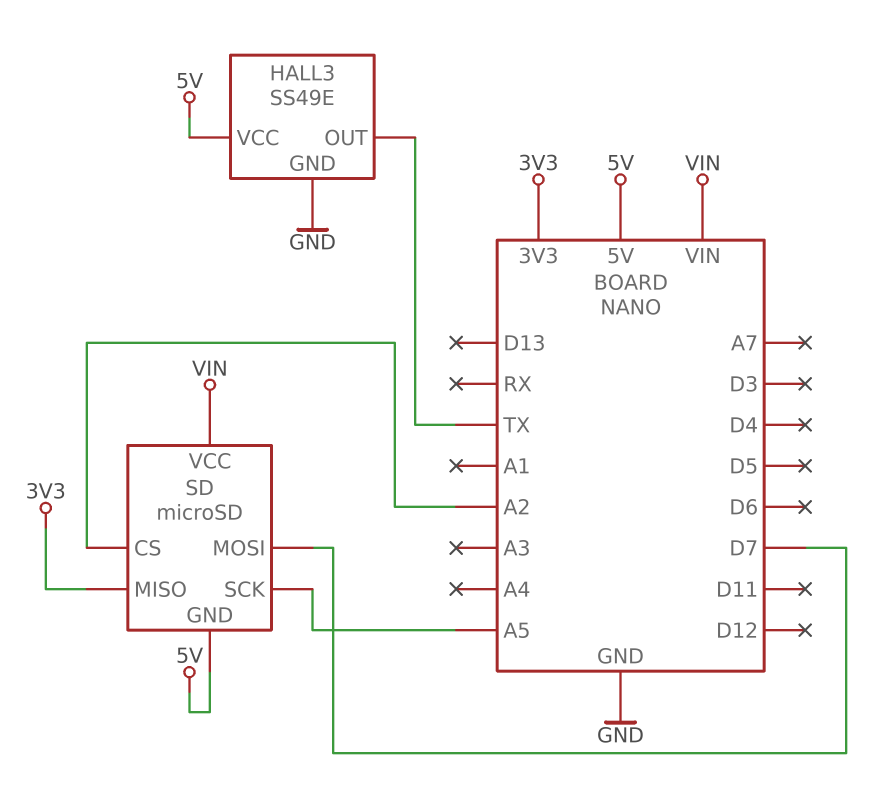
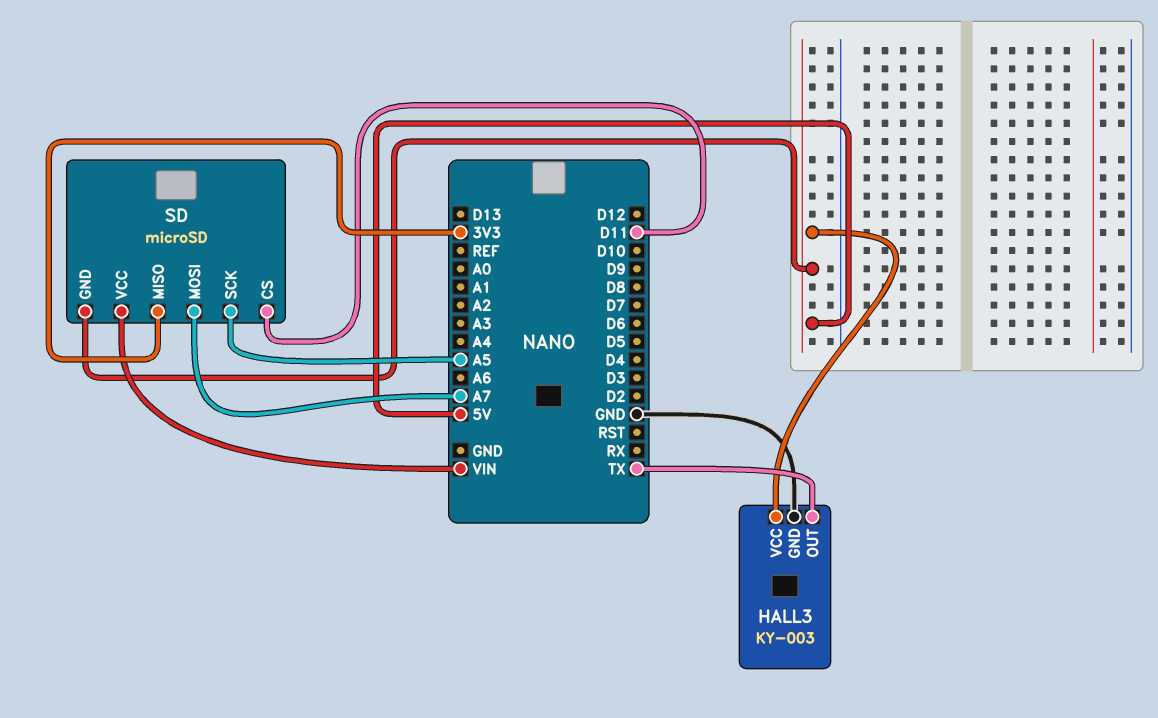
HALL3: SS49E -> KY-003
SD pin CS: A2 -> D11
SD pin MOSI: D7 -> A7

